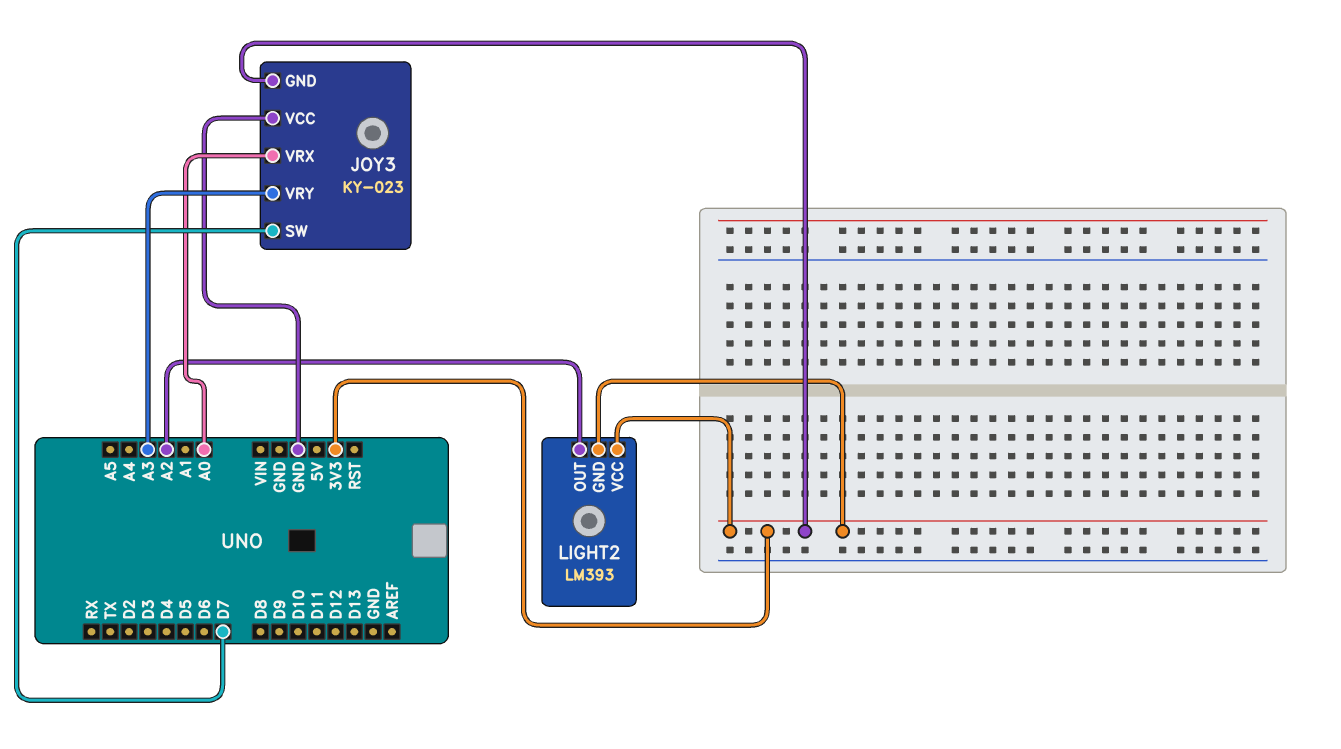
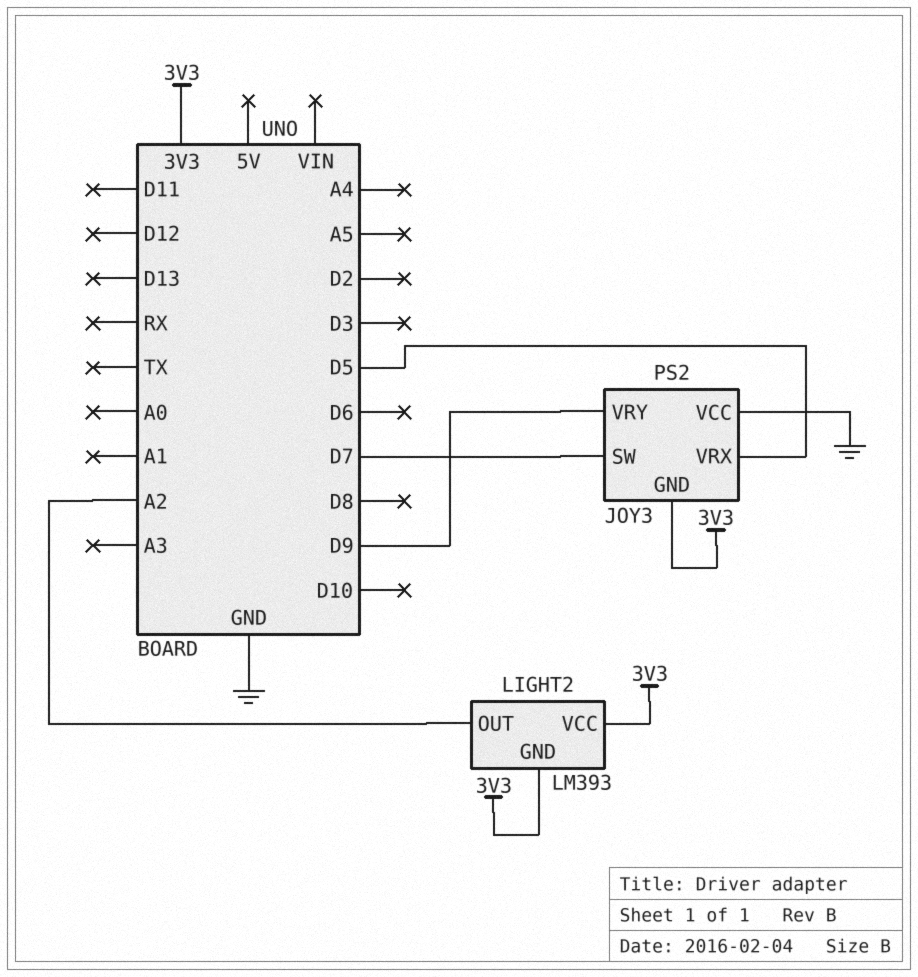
JOY3: KY-023 -> PS2
JOY3 pin VRX: A0 -> D5
JOY3 pin VRY: A3 -> D9

